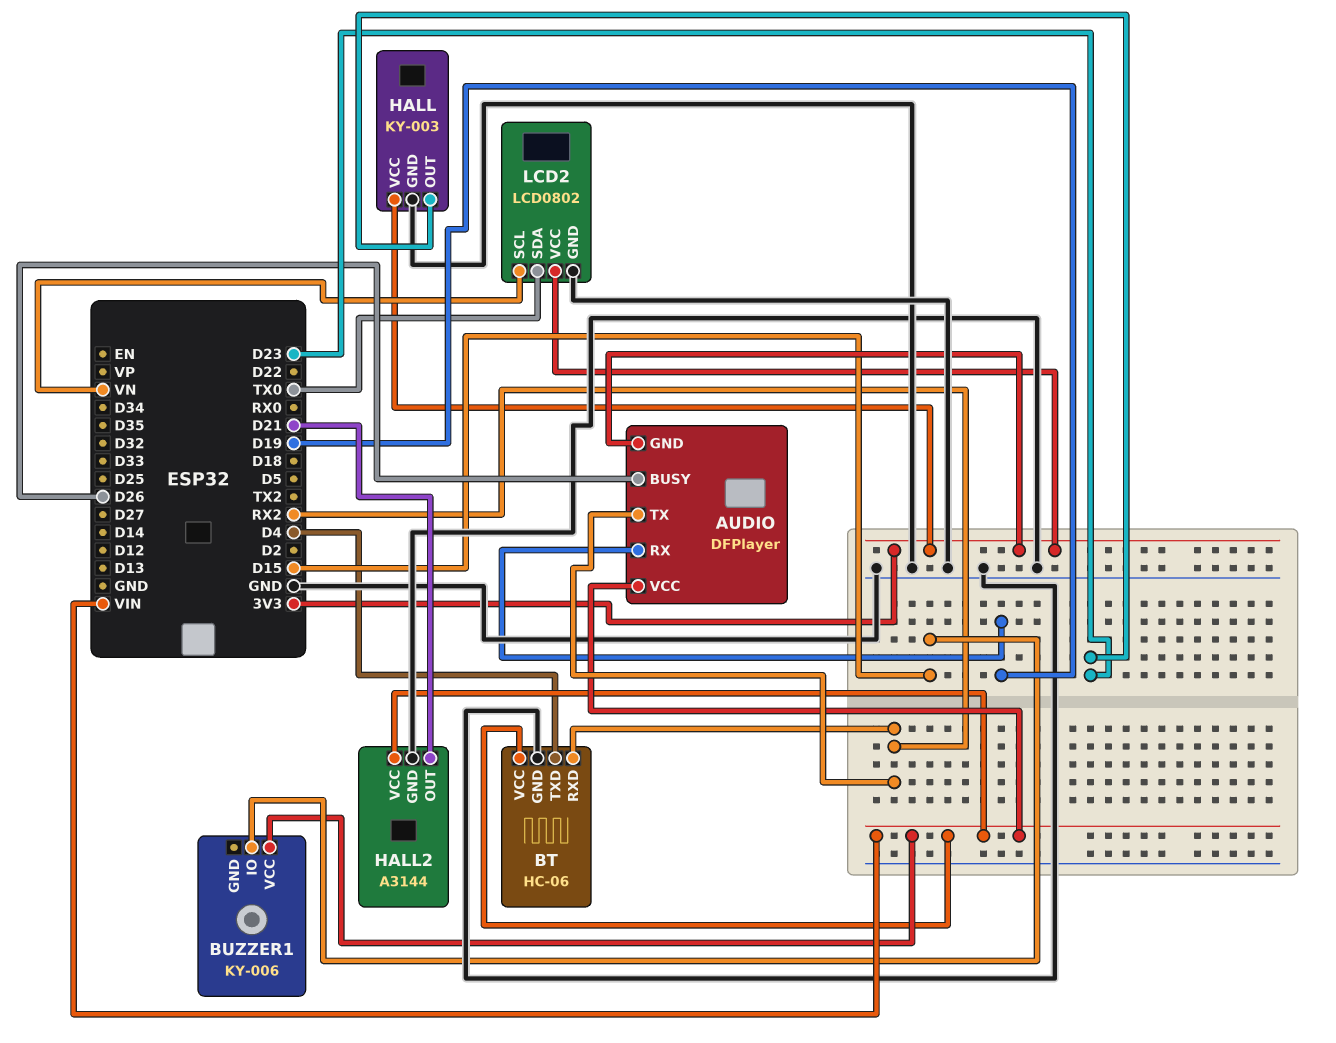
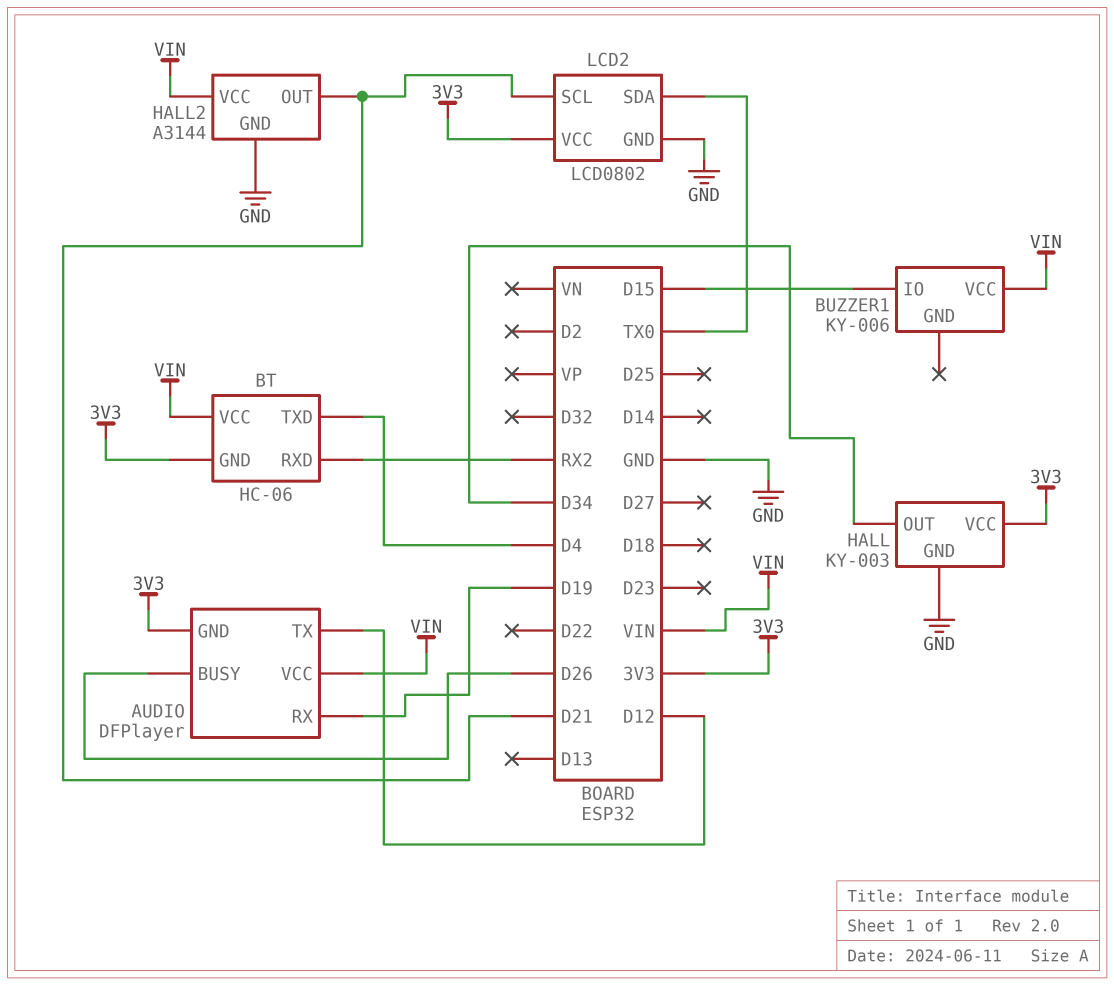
AUDIO pin TX: RX2 -> D12
BT pin GND: GND -> 3V3
HALL pin OUT: D23 -> D34
LCD2 pin SCL: VN -> D21

